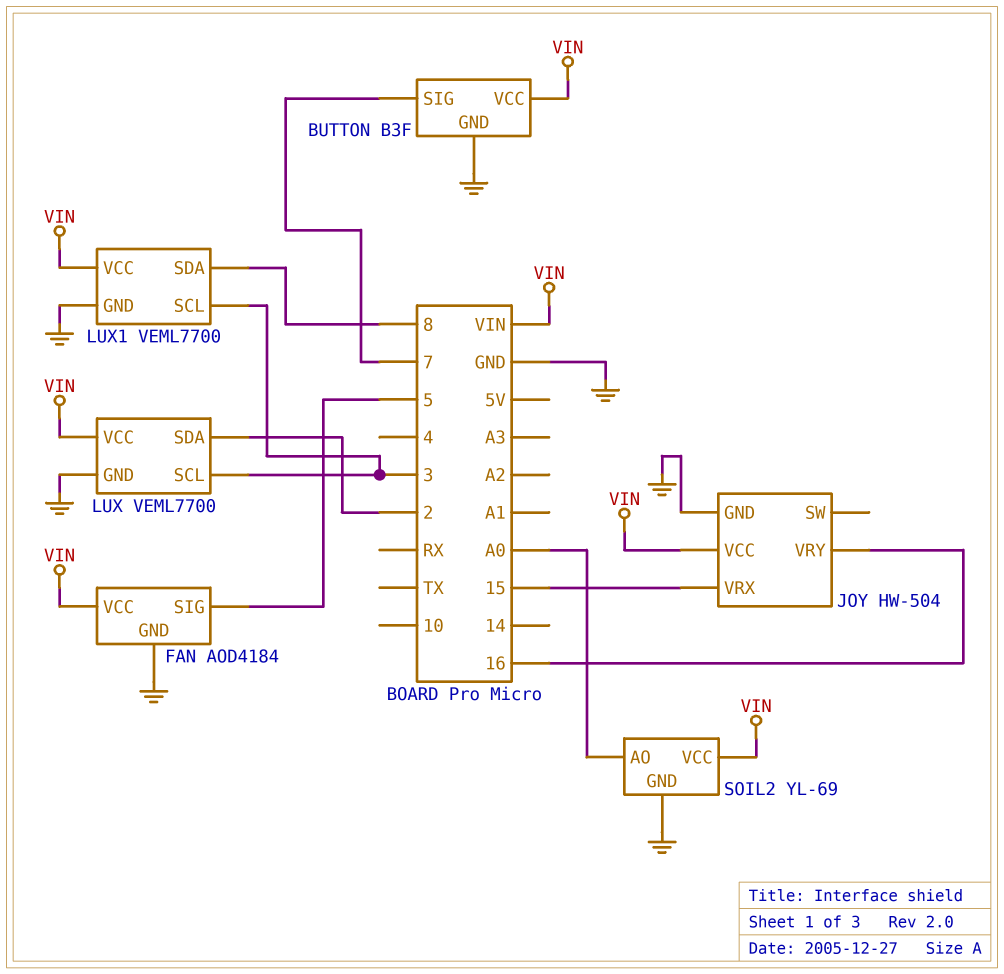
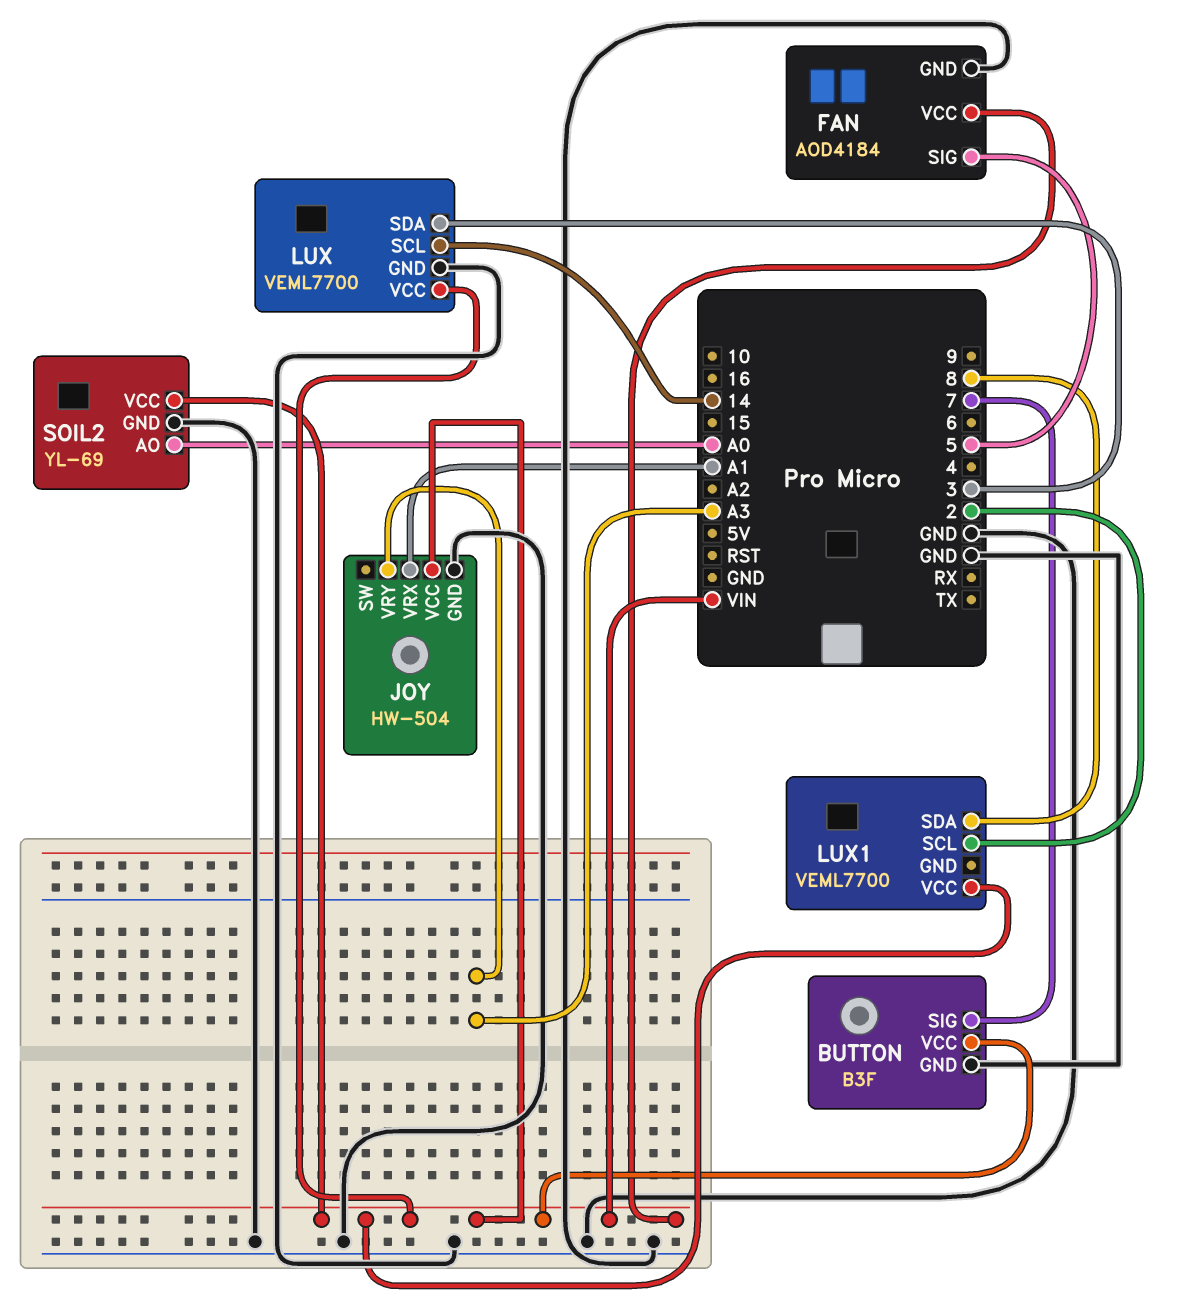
JOY pin VRX: 15 -> A1
JOY pin VRY: 16 -> A3
LUX pin SCL: 3 -> 14
LUX pin SDA: 2 -> 3
LUX1 pin GND: GND -> none
LUX1 pin SCL: 3 -> 2

